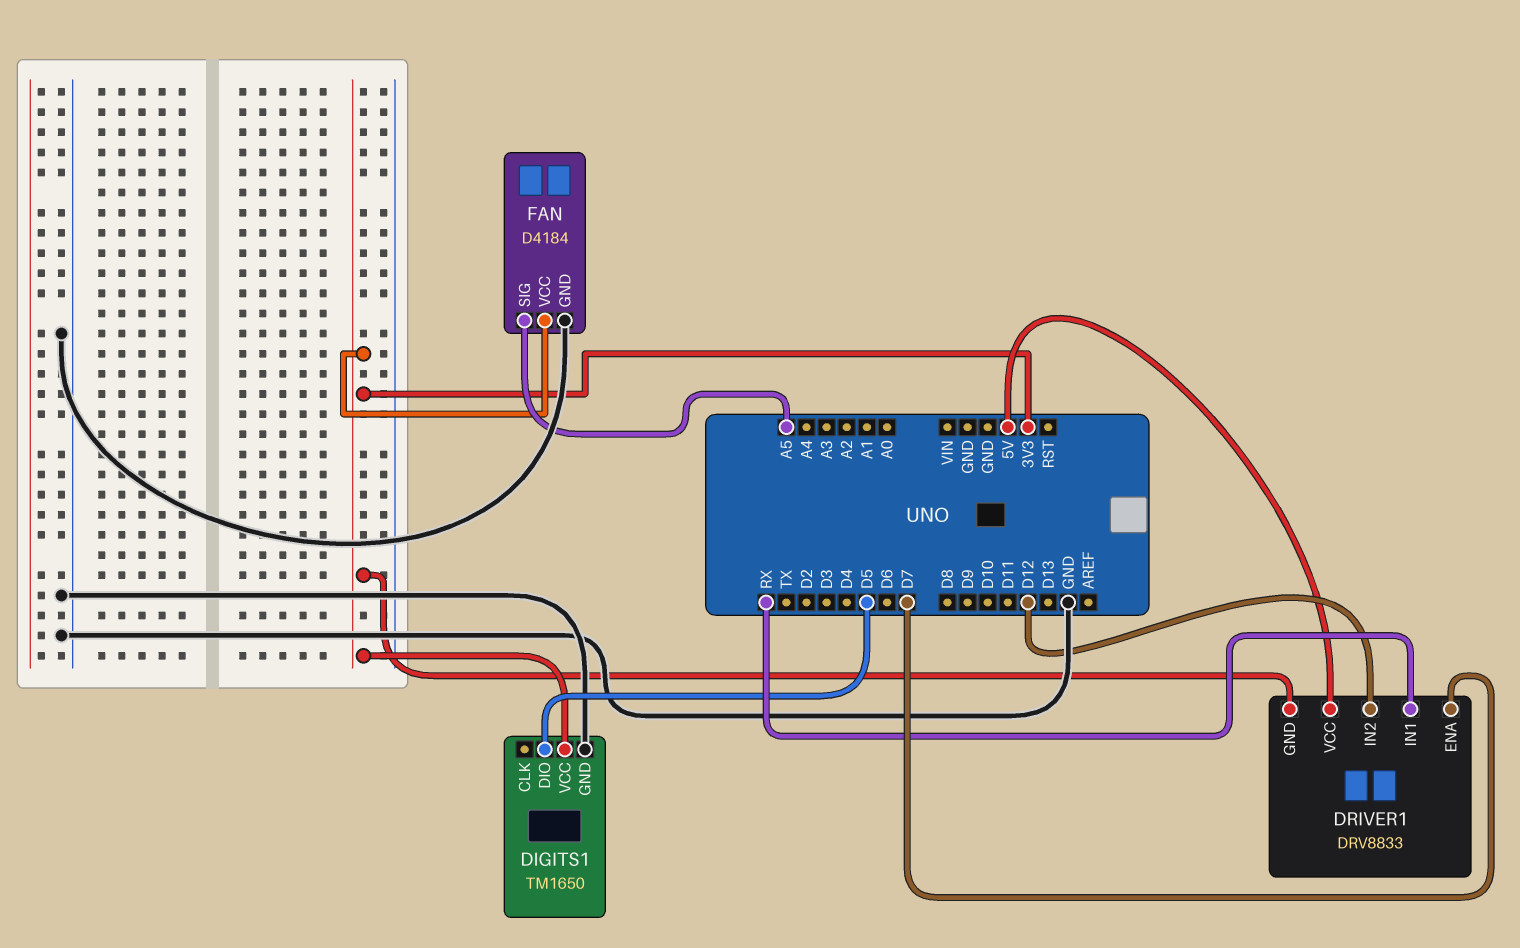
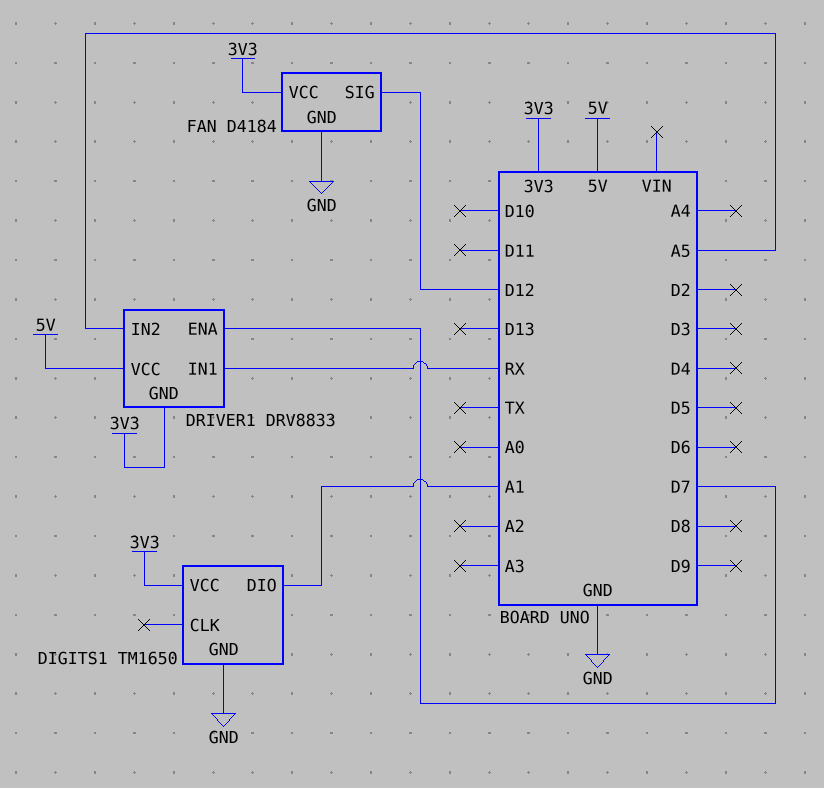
DIGITS1 pin DIO: D5 -> A1
DRIVER1 pin IN2: D12 -> A5
FAN pin SIG: A5 -> D12

